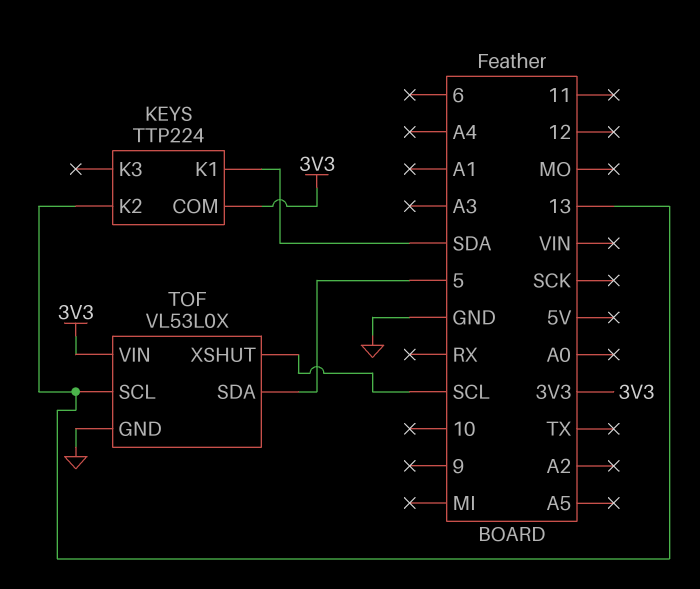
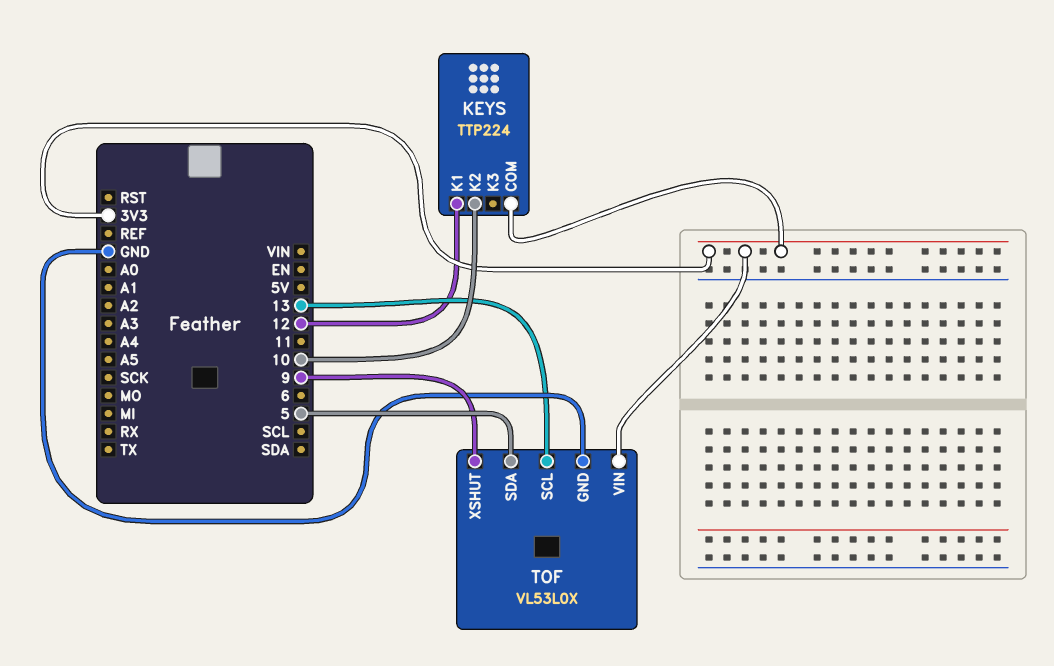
KEYS pin K1: SDA -> 12
KEYS pin K2: 13 -> 10
TOF pin XSHUT: SCL -> 9

